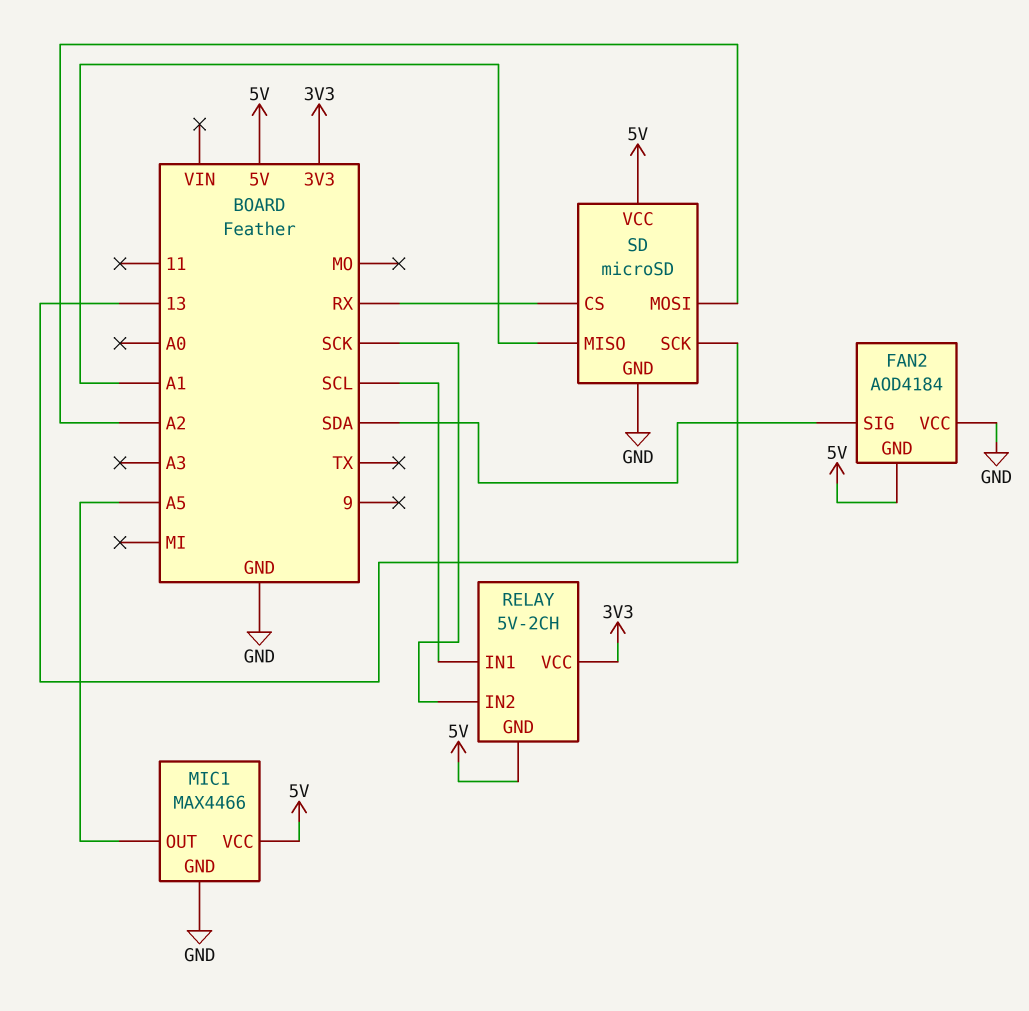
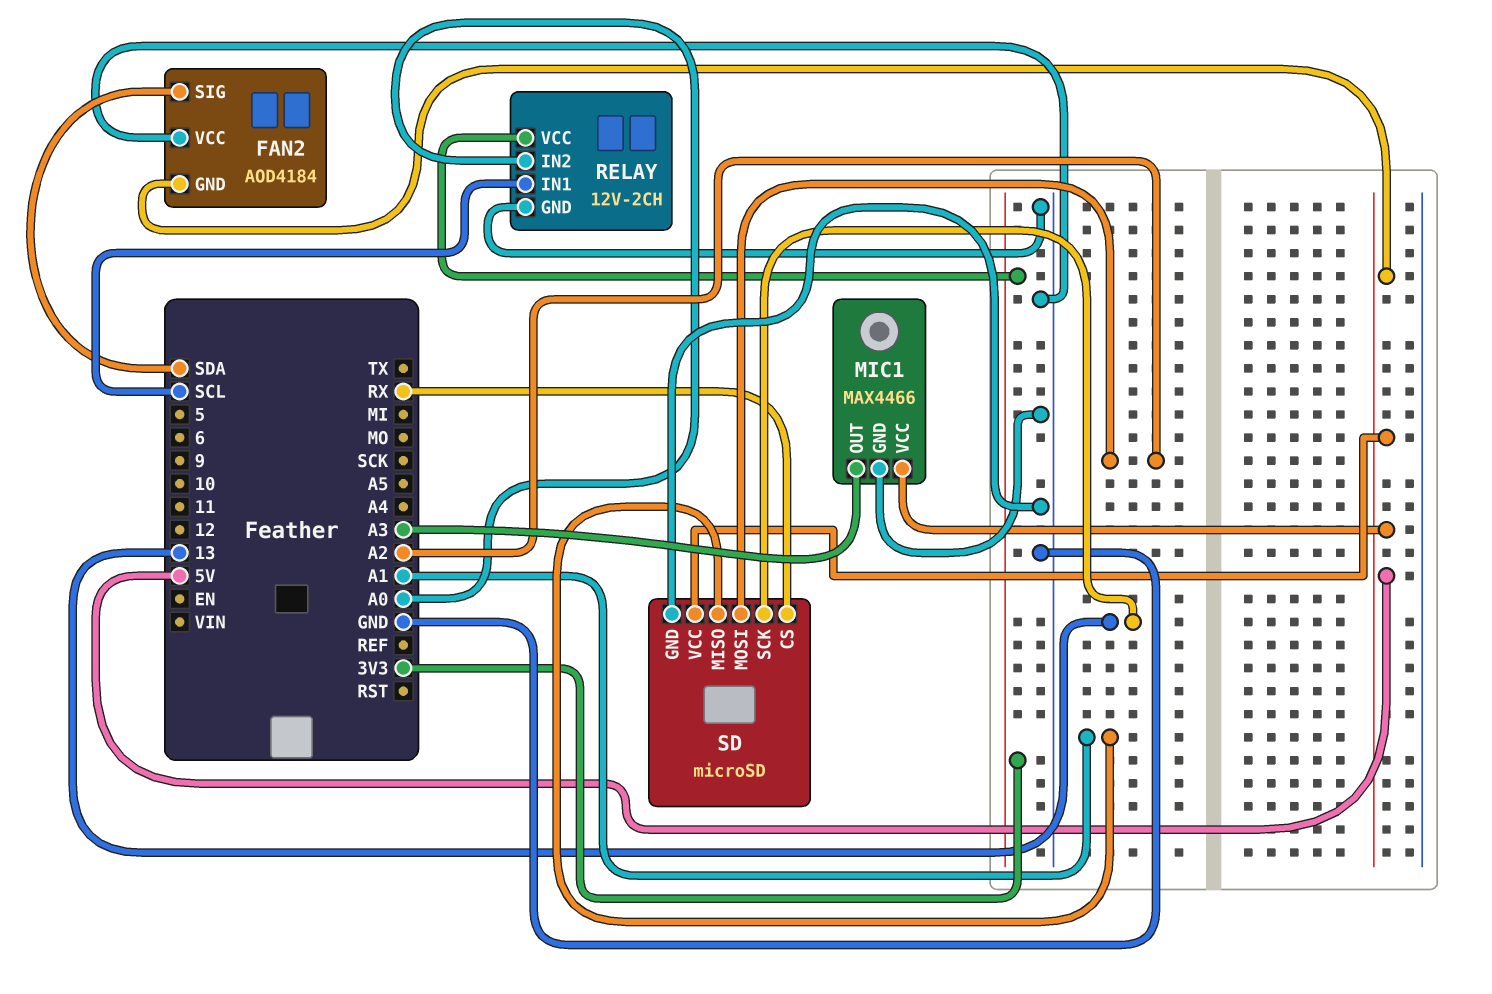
MIC1 pin OUT: A5 -> A3
RELAY: 5V-2CH -> 12V-2CH
RELAY pin GND: 5V -> GND
RELAY pin IN2: SCK -> A0

